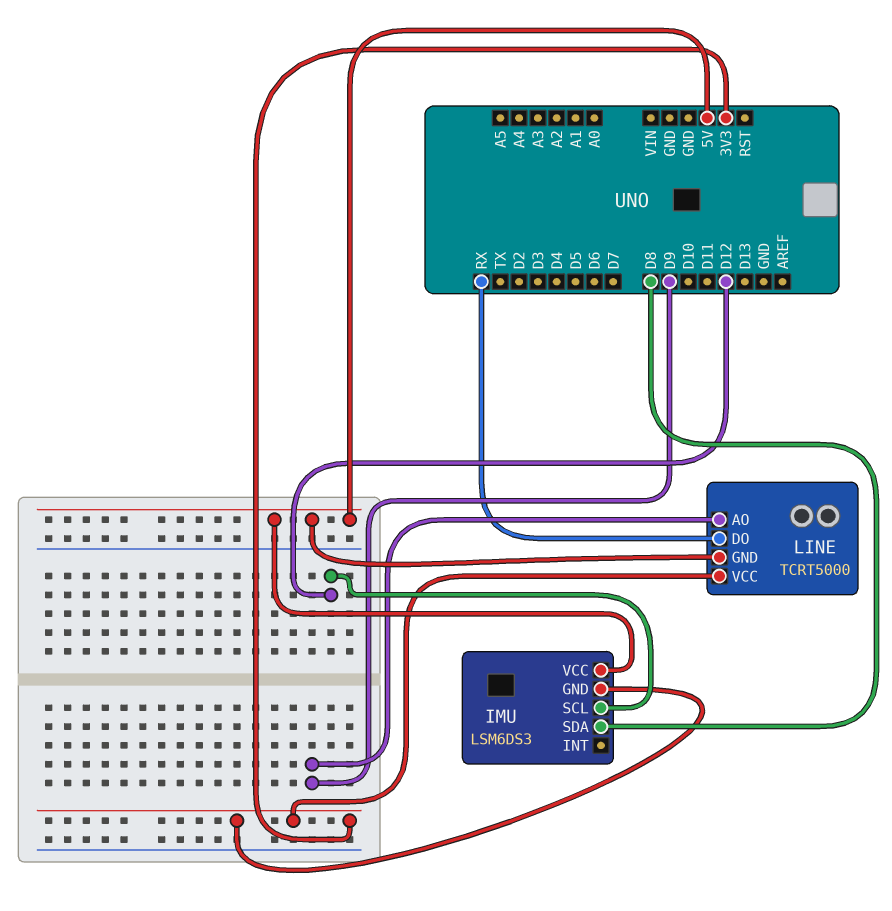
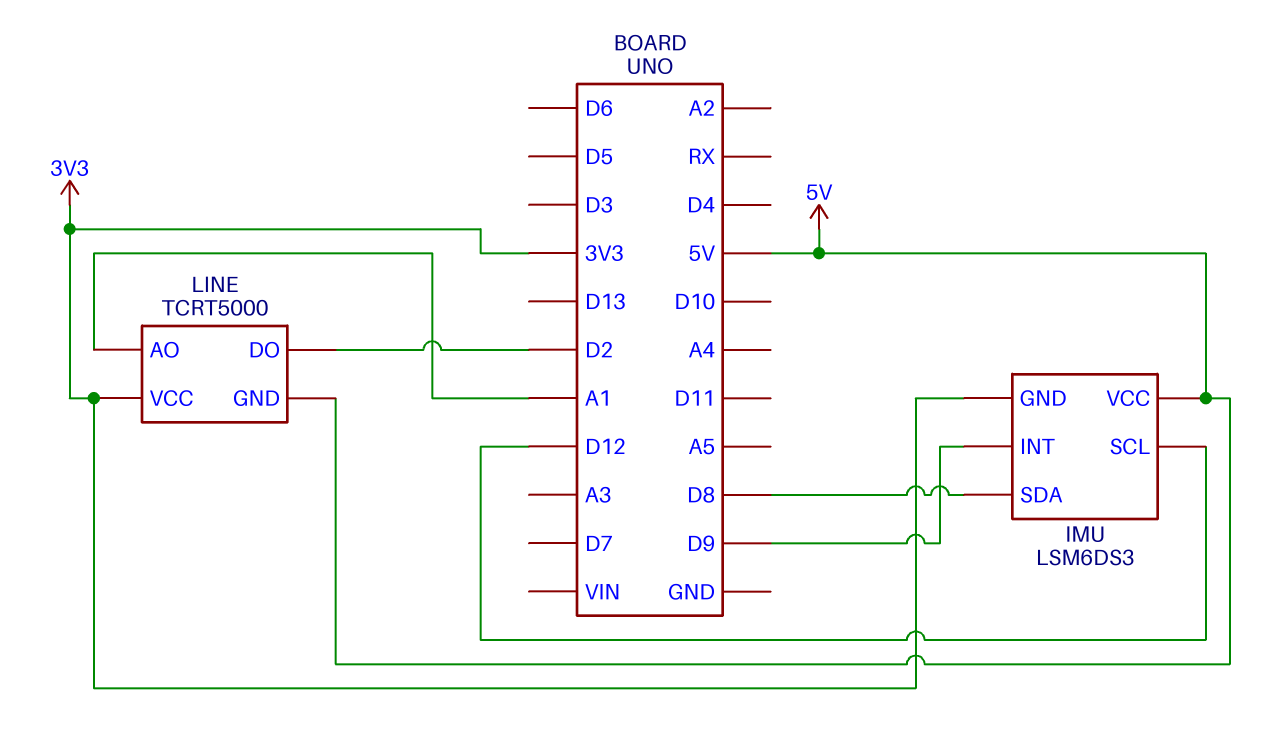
IMU pin INT: none -> D9
LINE pin AO: D9 -> A1
LINE pin DO: RX -> D2

